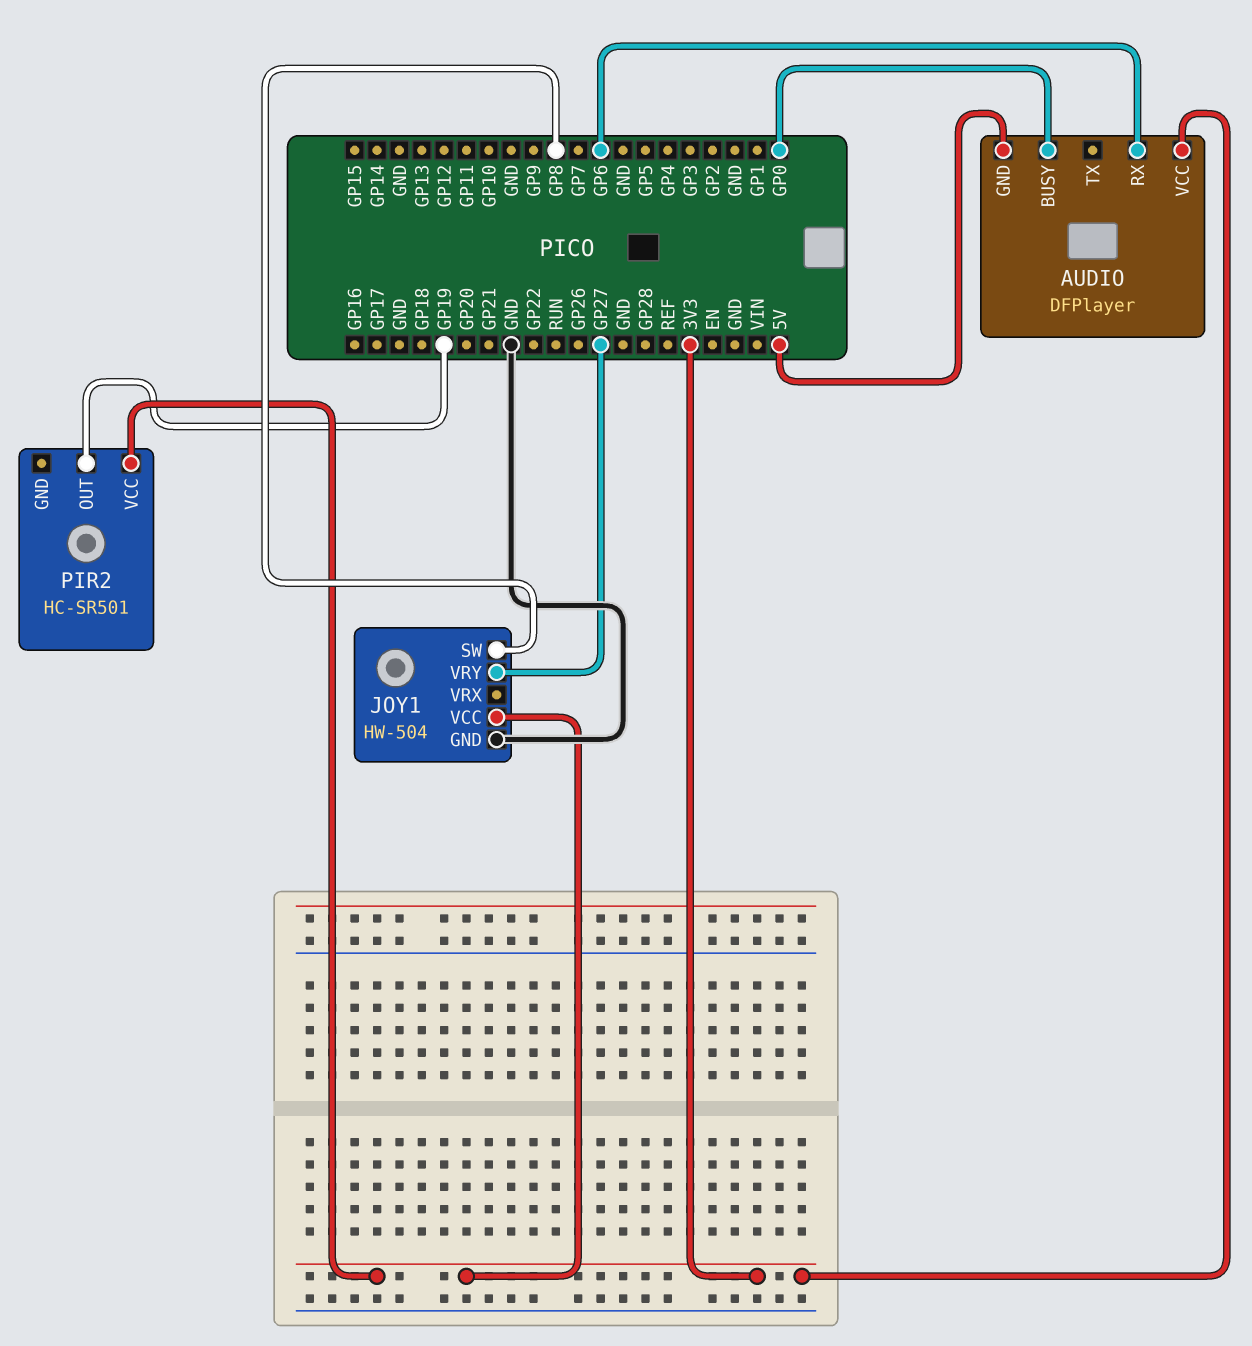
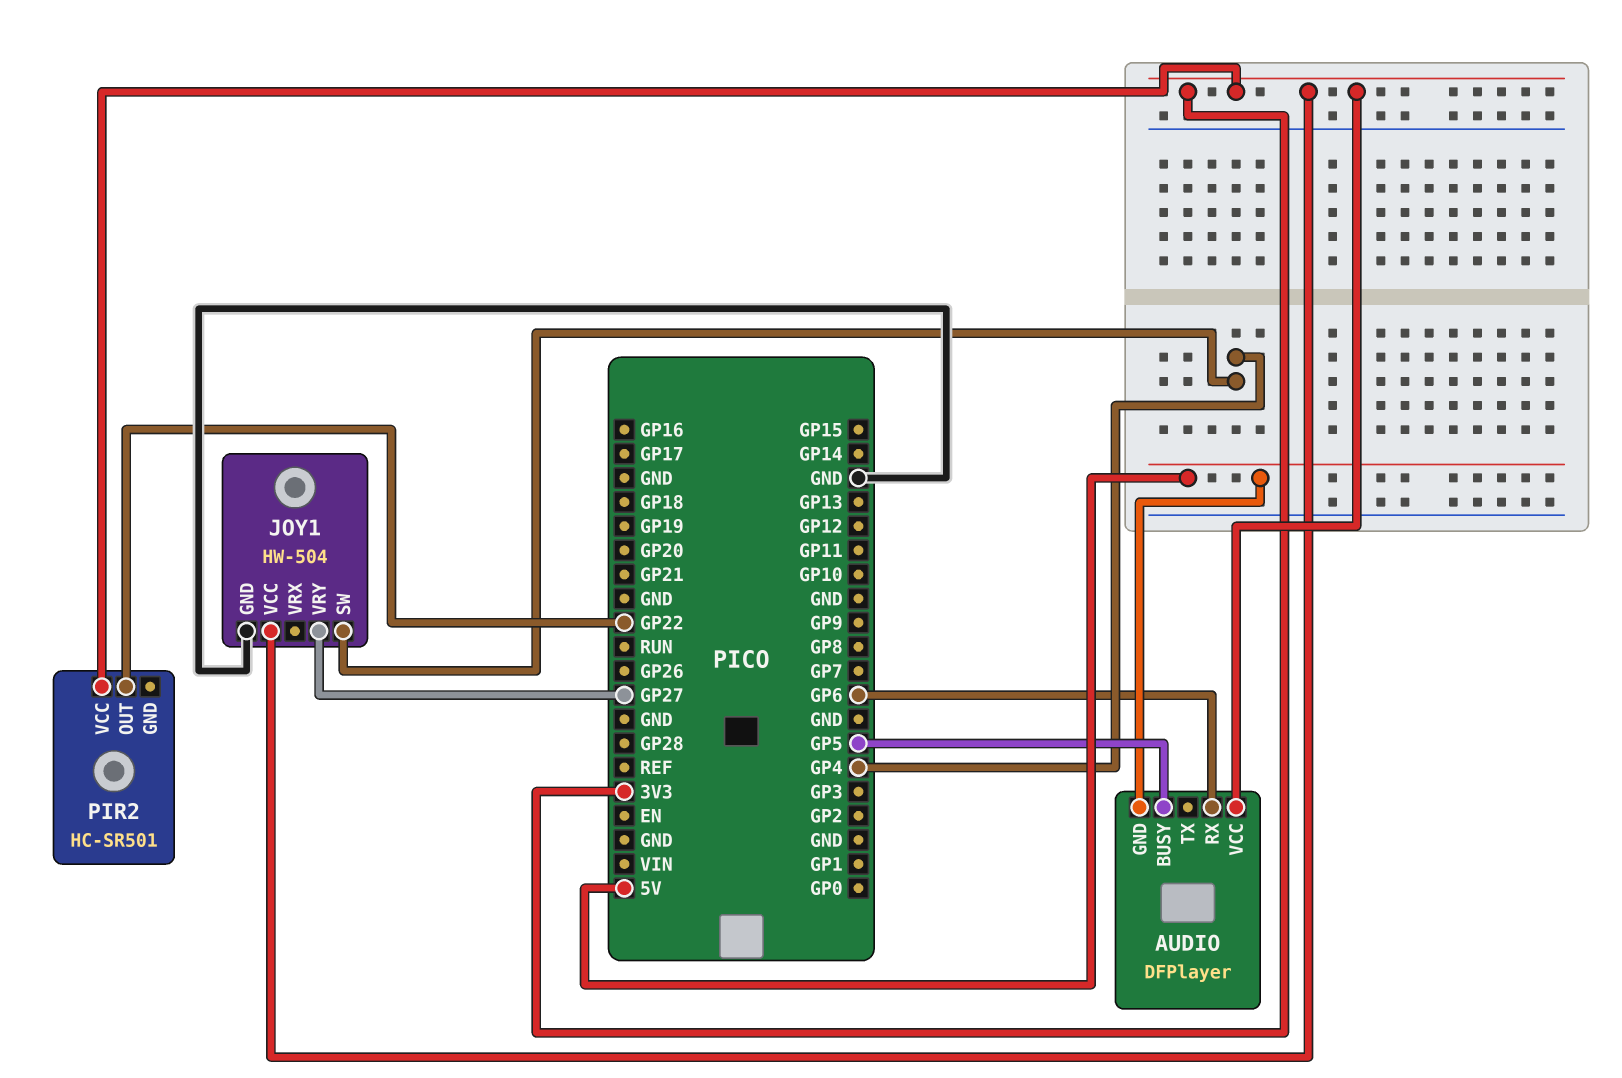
AUDIO pin BUSY: GP0 -> GP5
JOY1 pin SW: GP8 -> GP4
PIR2 pin OUT: GP19 -> GP22

